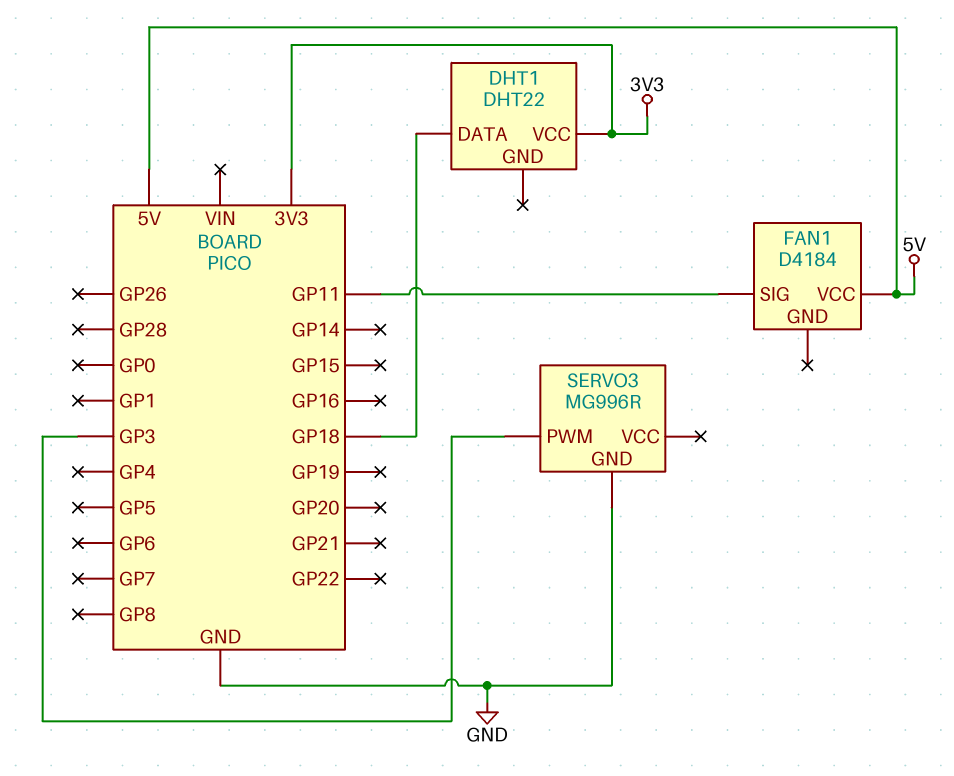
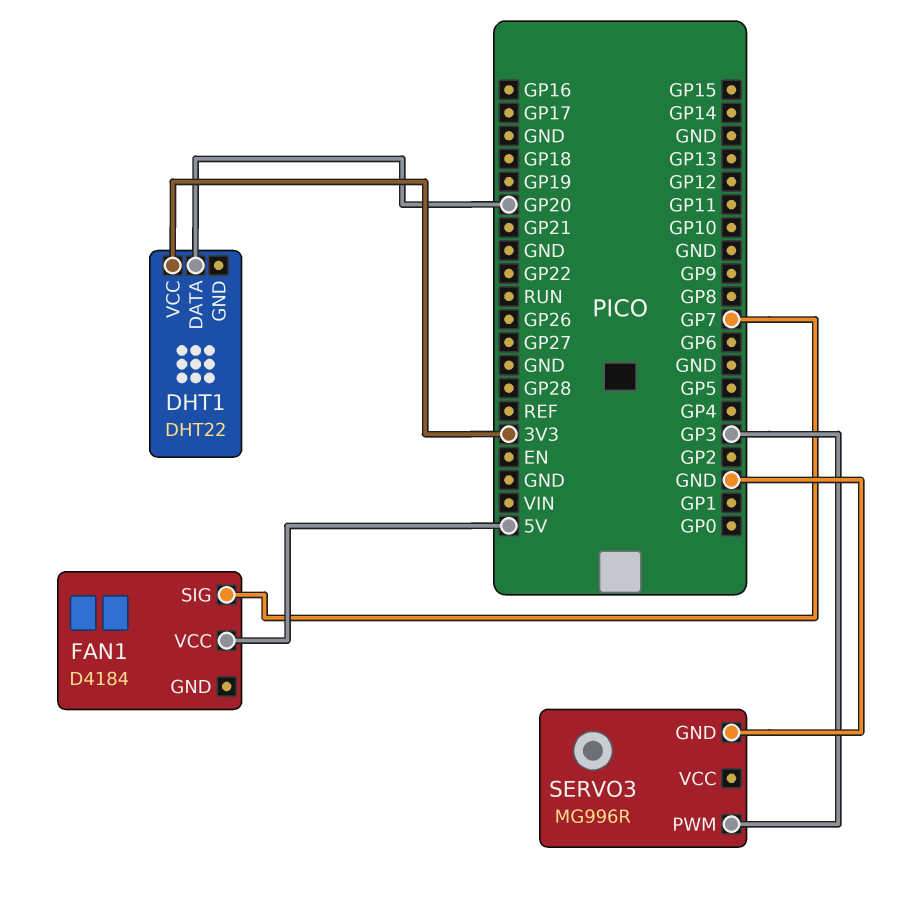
DHT1 pin DATA: GP18 -> GP20
FAN1 pin SIG: GP11 -> GP7

